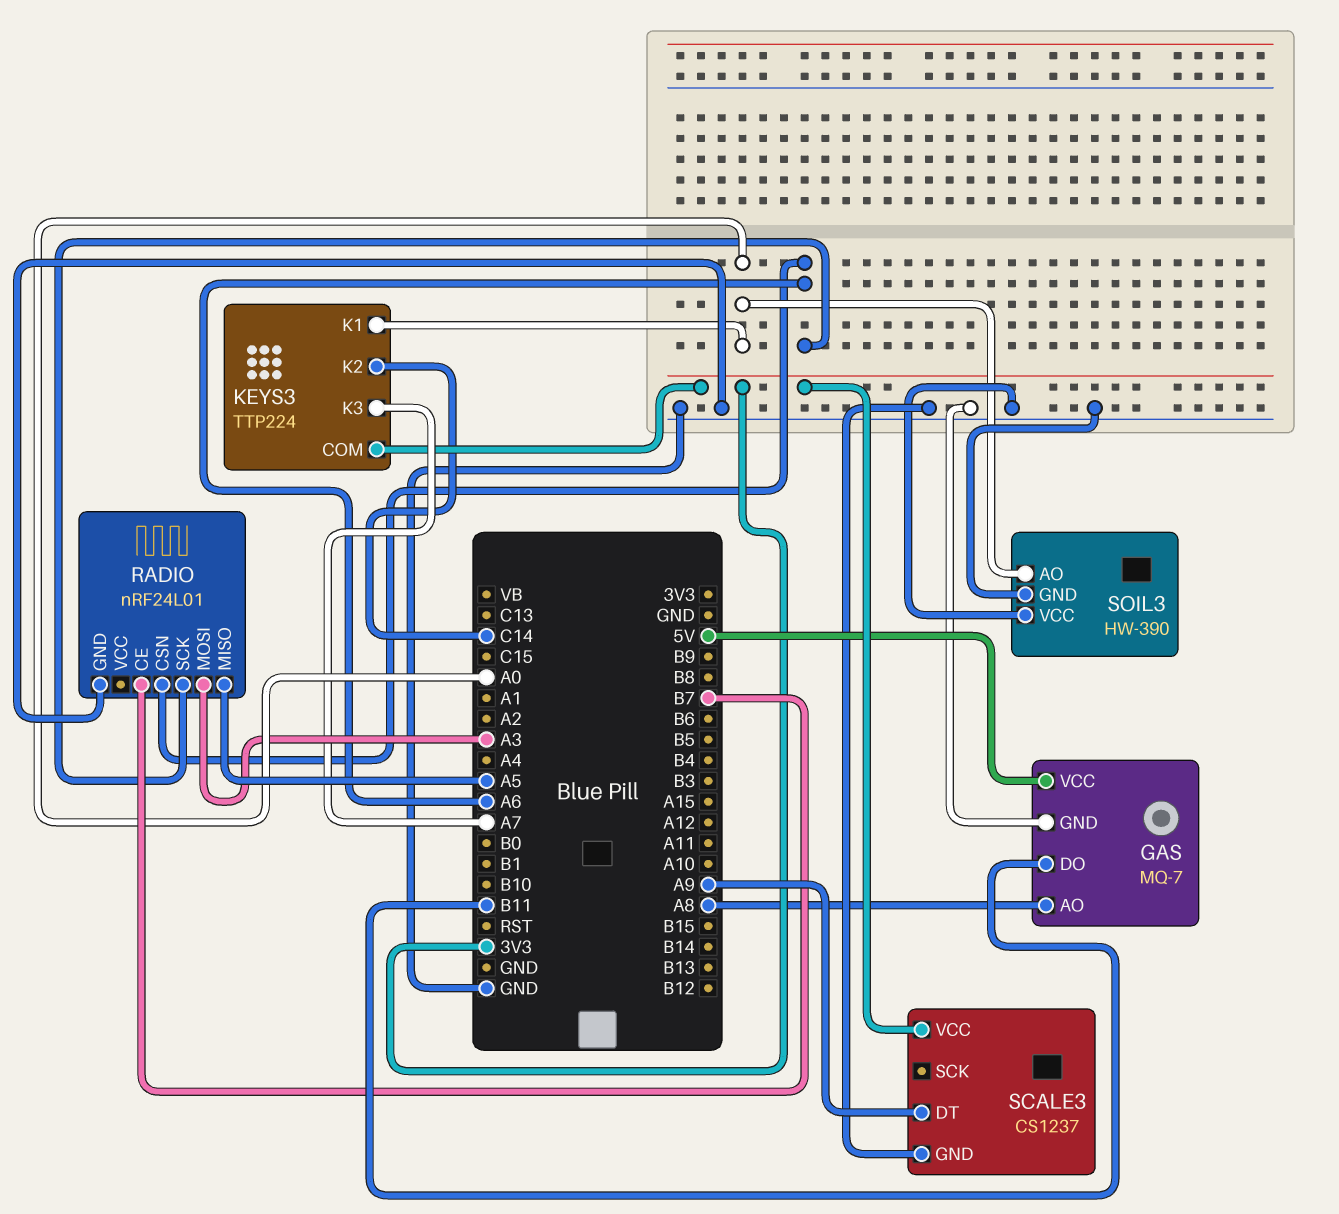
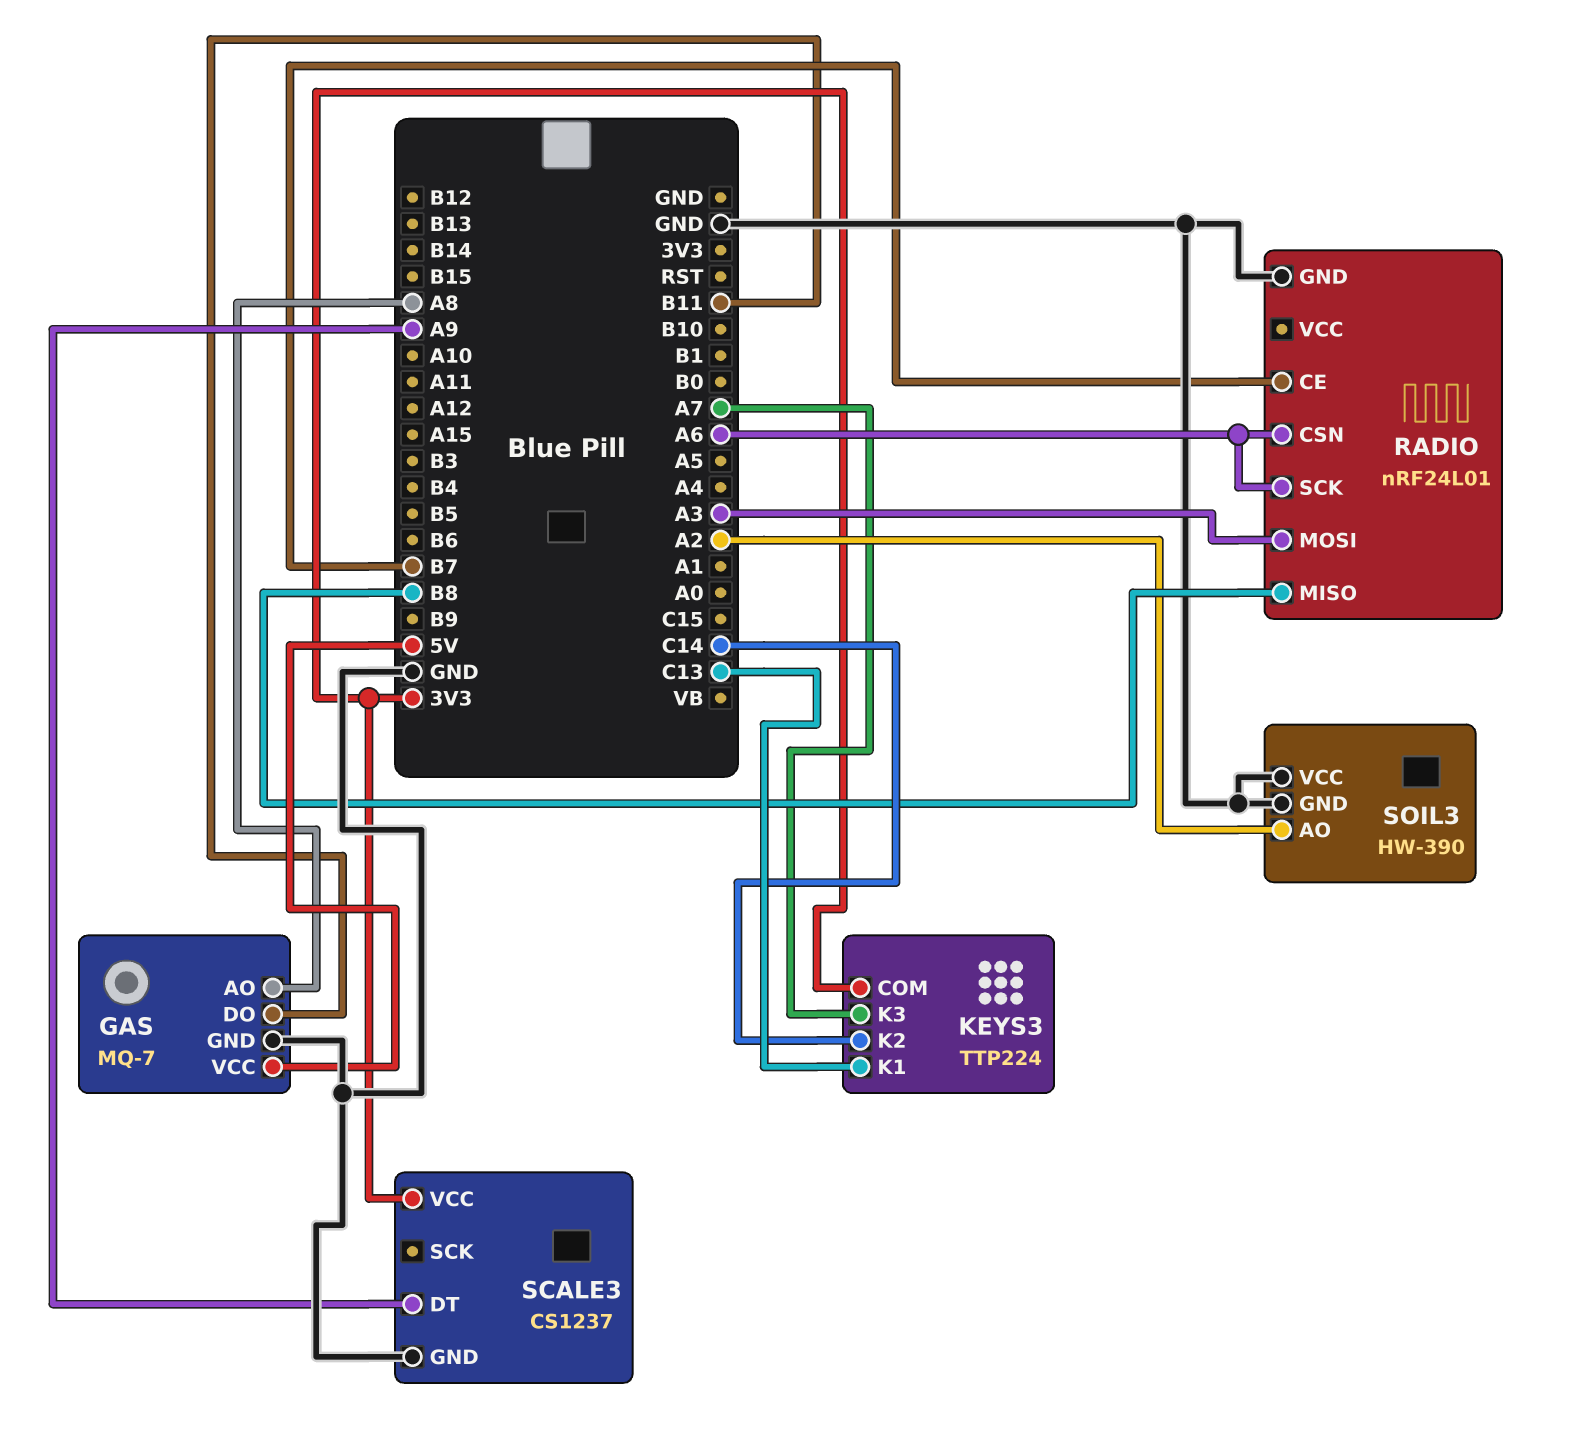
KEYS3 pin K1: A0 -> C13
RADIO pin MISO: A5 -> B8
SOIL3 pin AO: A0 -> A2

